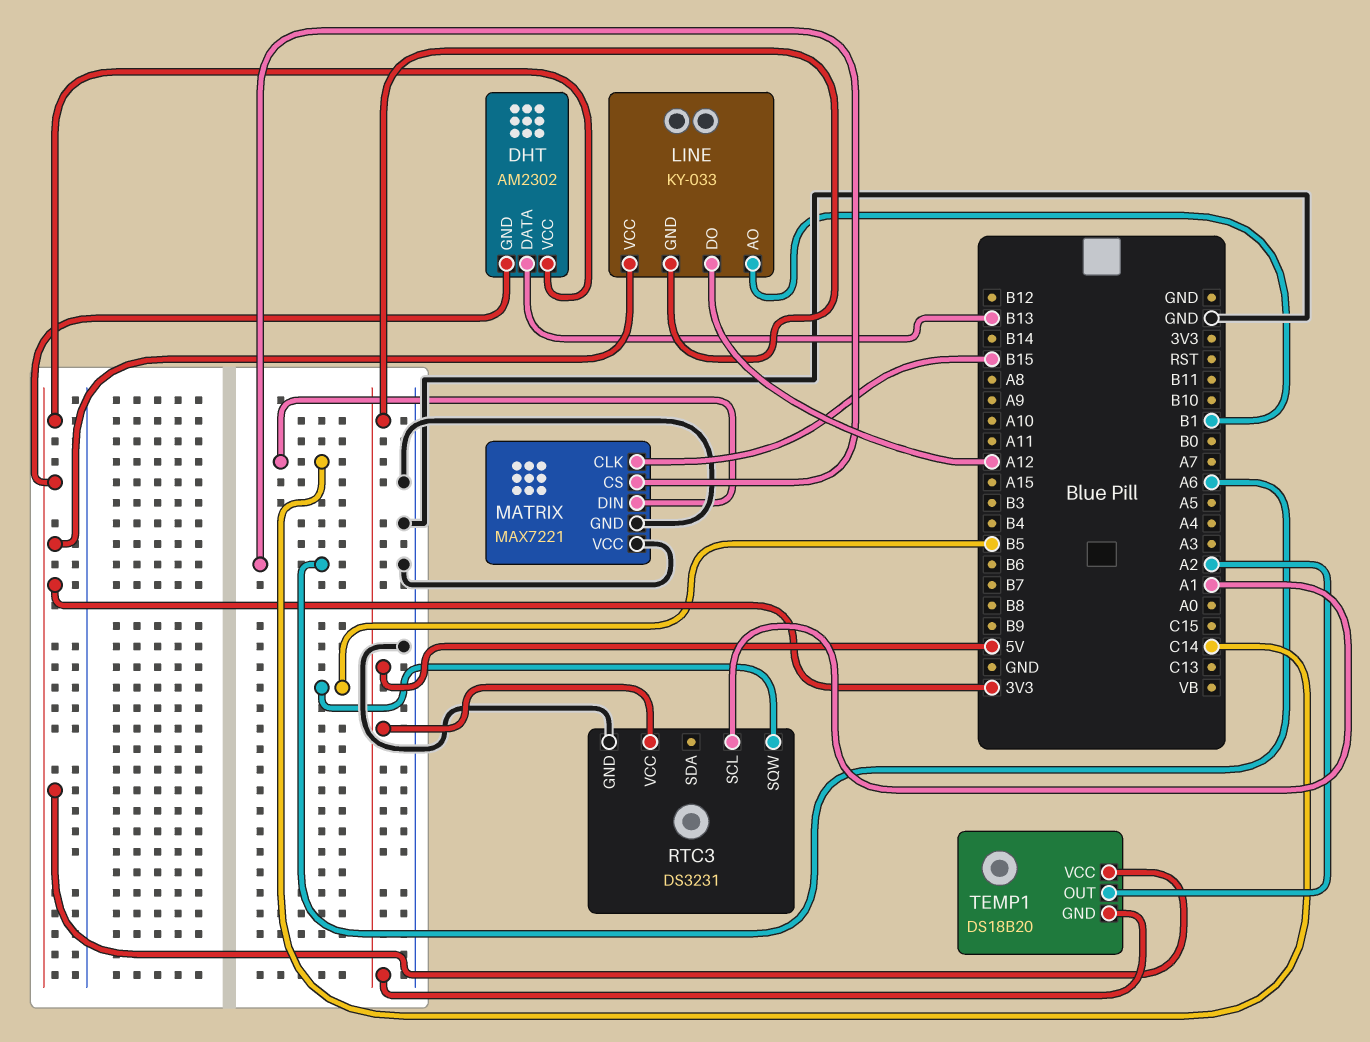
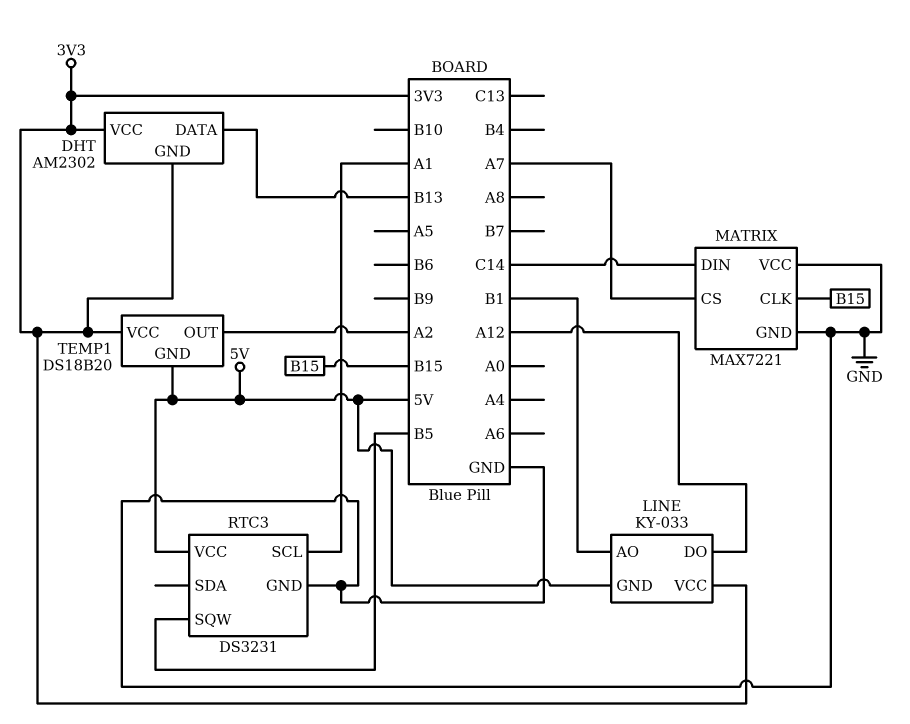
MATRIX pin CS: A6 -> A7

